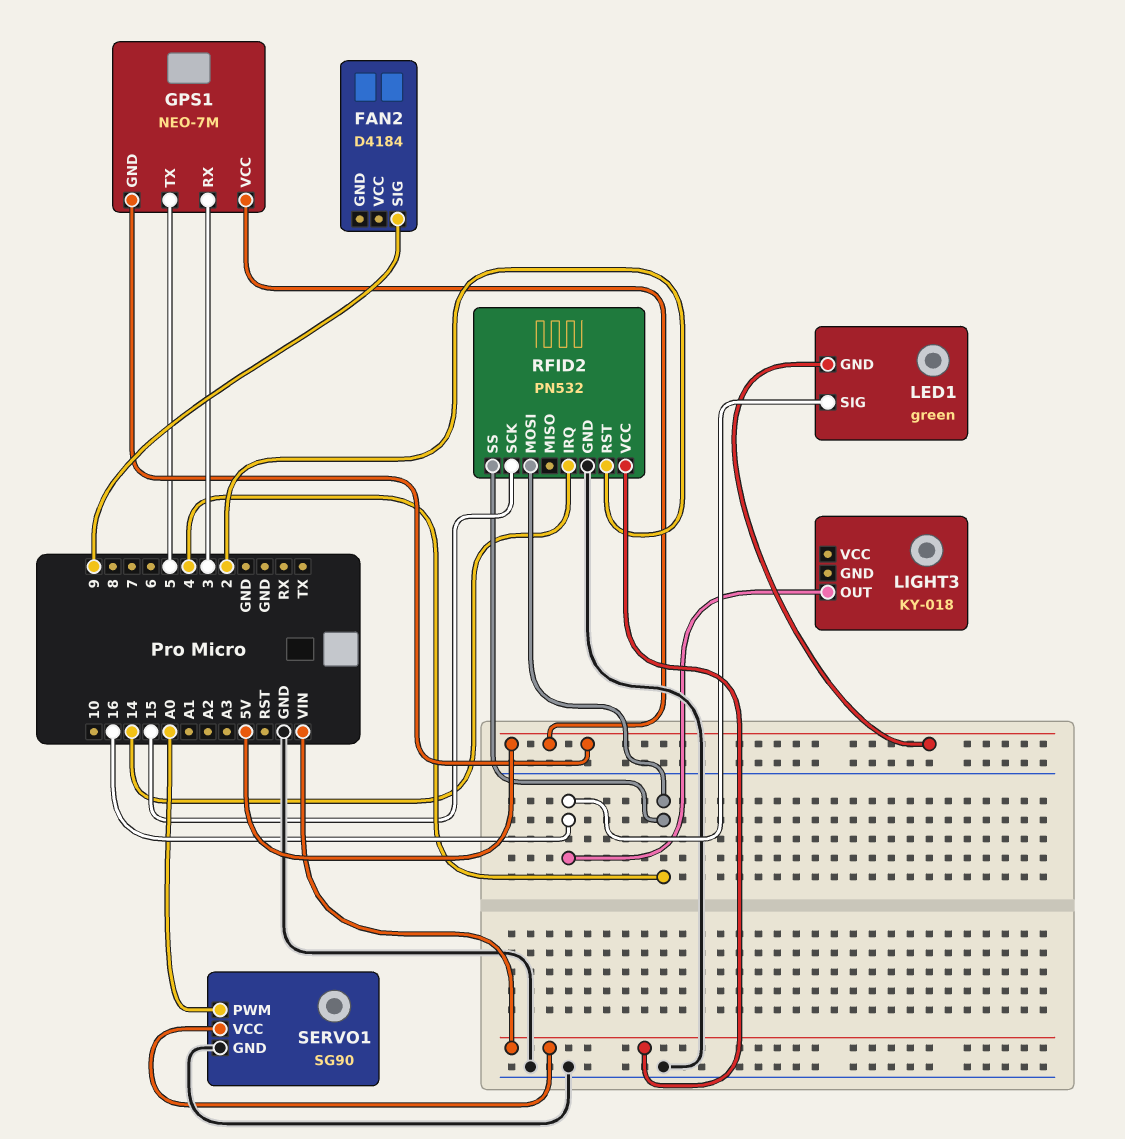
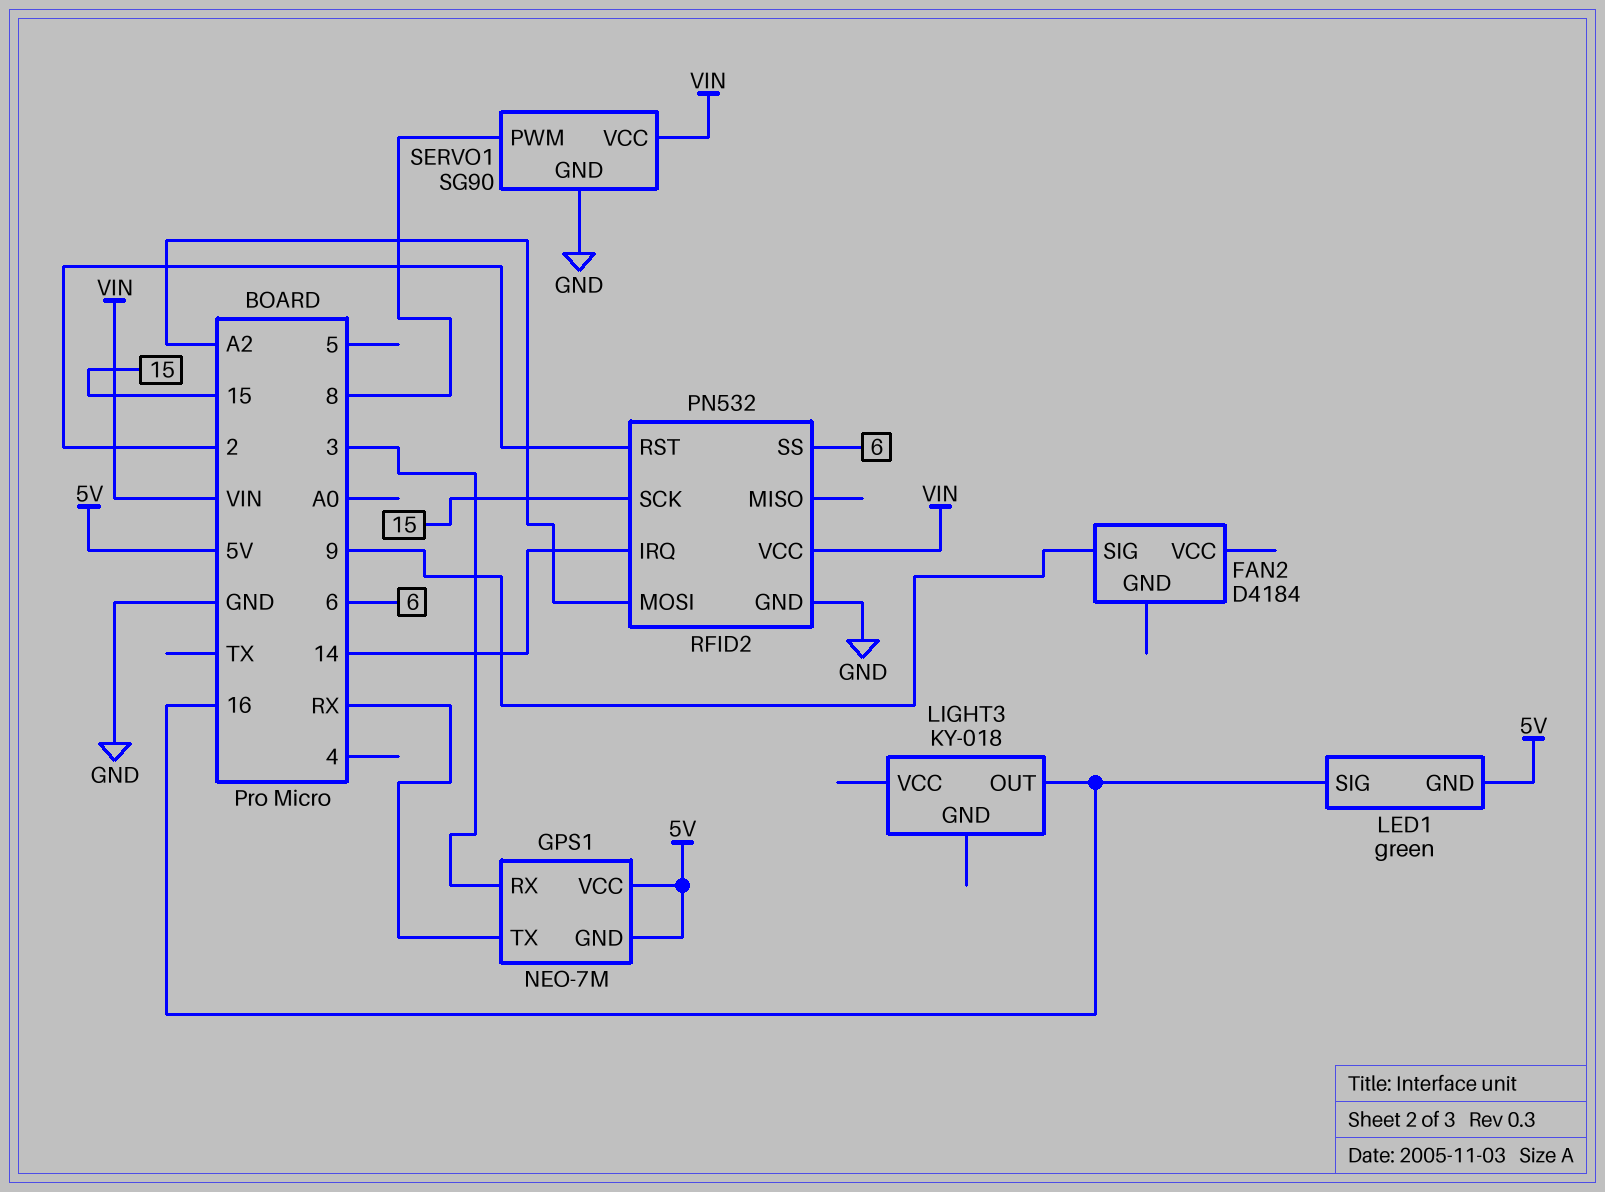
GPS1 pin TX: 5 -> RX
RFID2 pin MOSI: 4 -> A2
RFID2 pin SS: 4 -> 6
SERVO1 pin PWM: A0 -> 8

